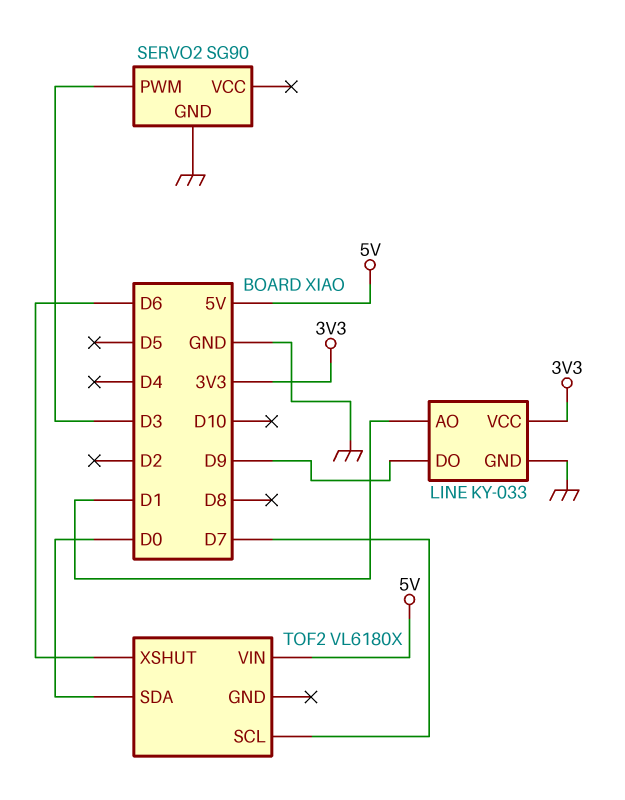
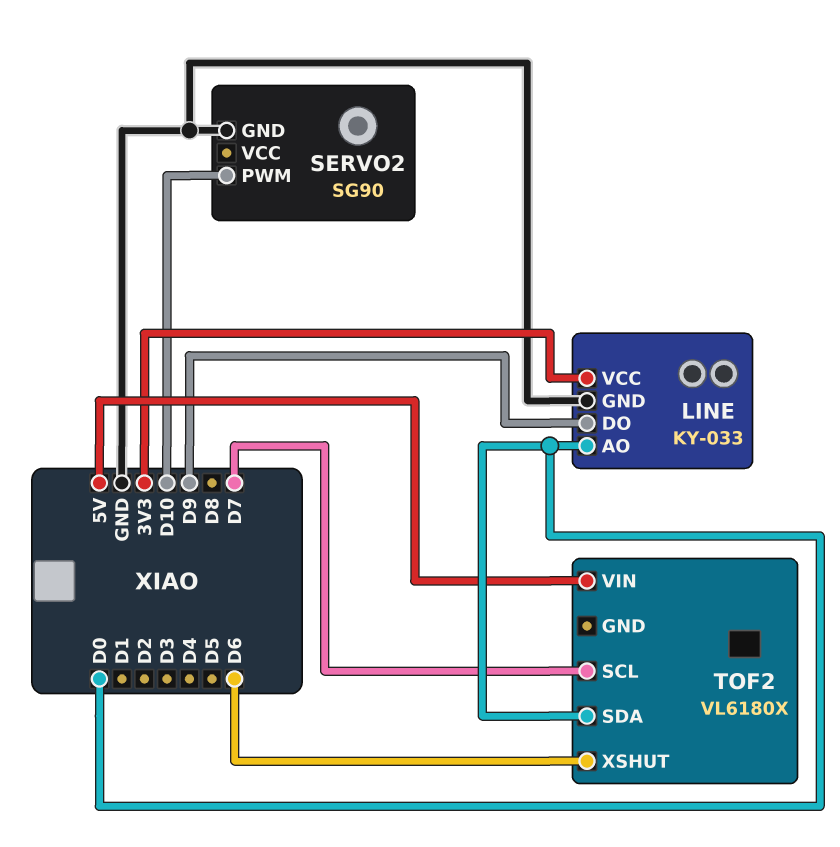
LINE pin AO: D1 -> D0
SERVO2 pin PWM: D3 -> D10

